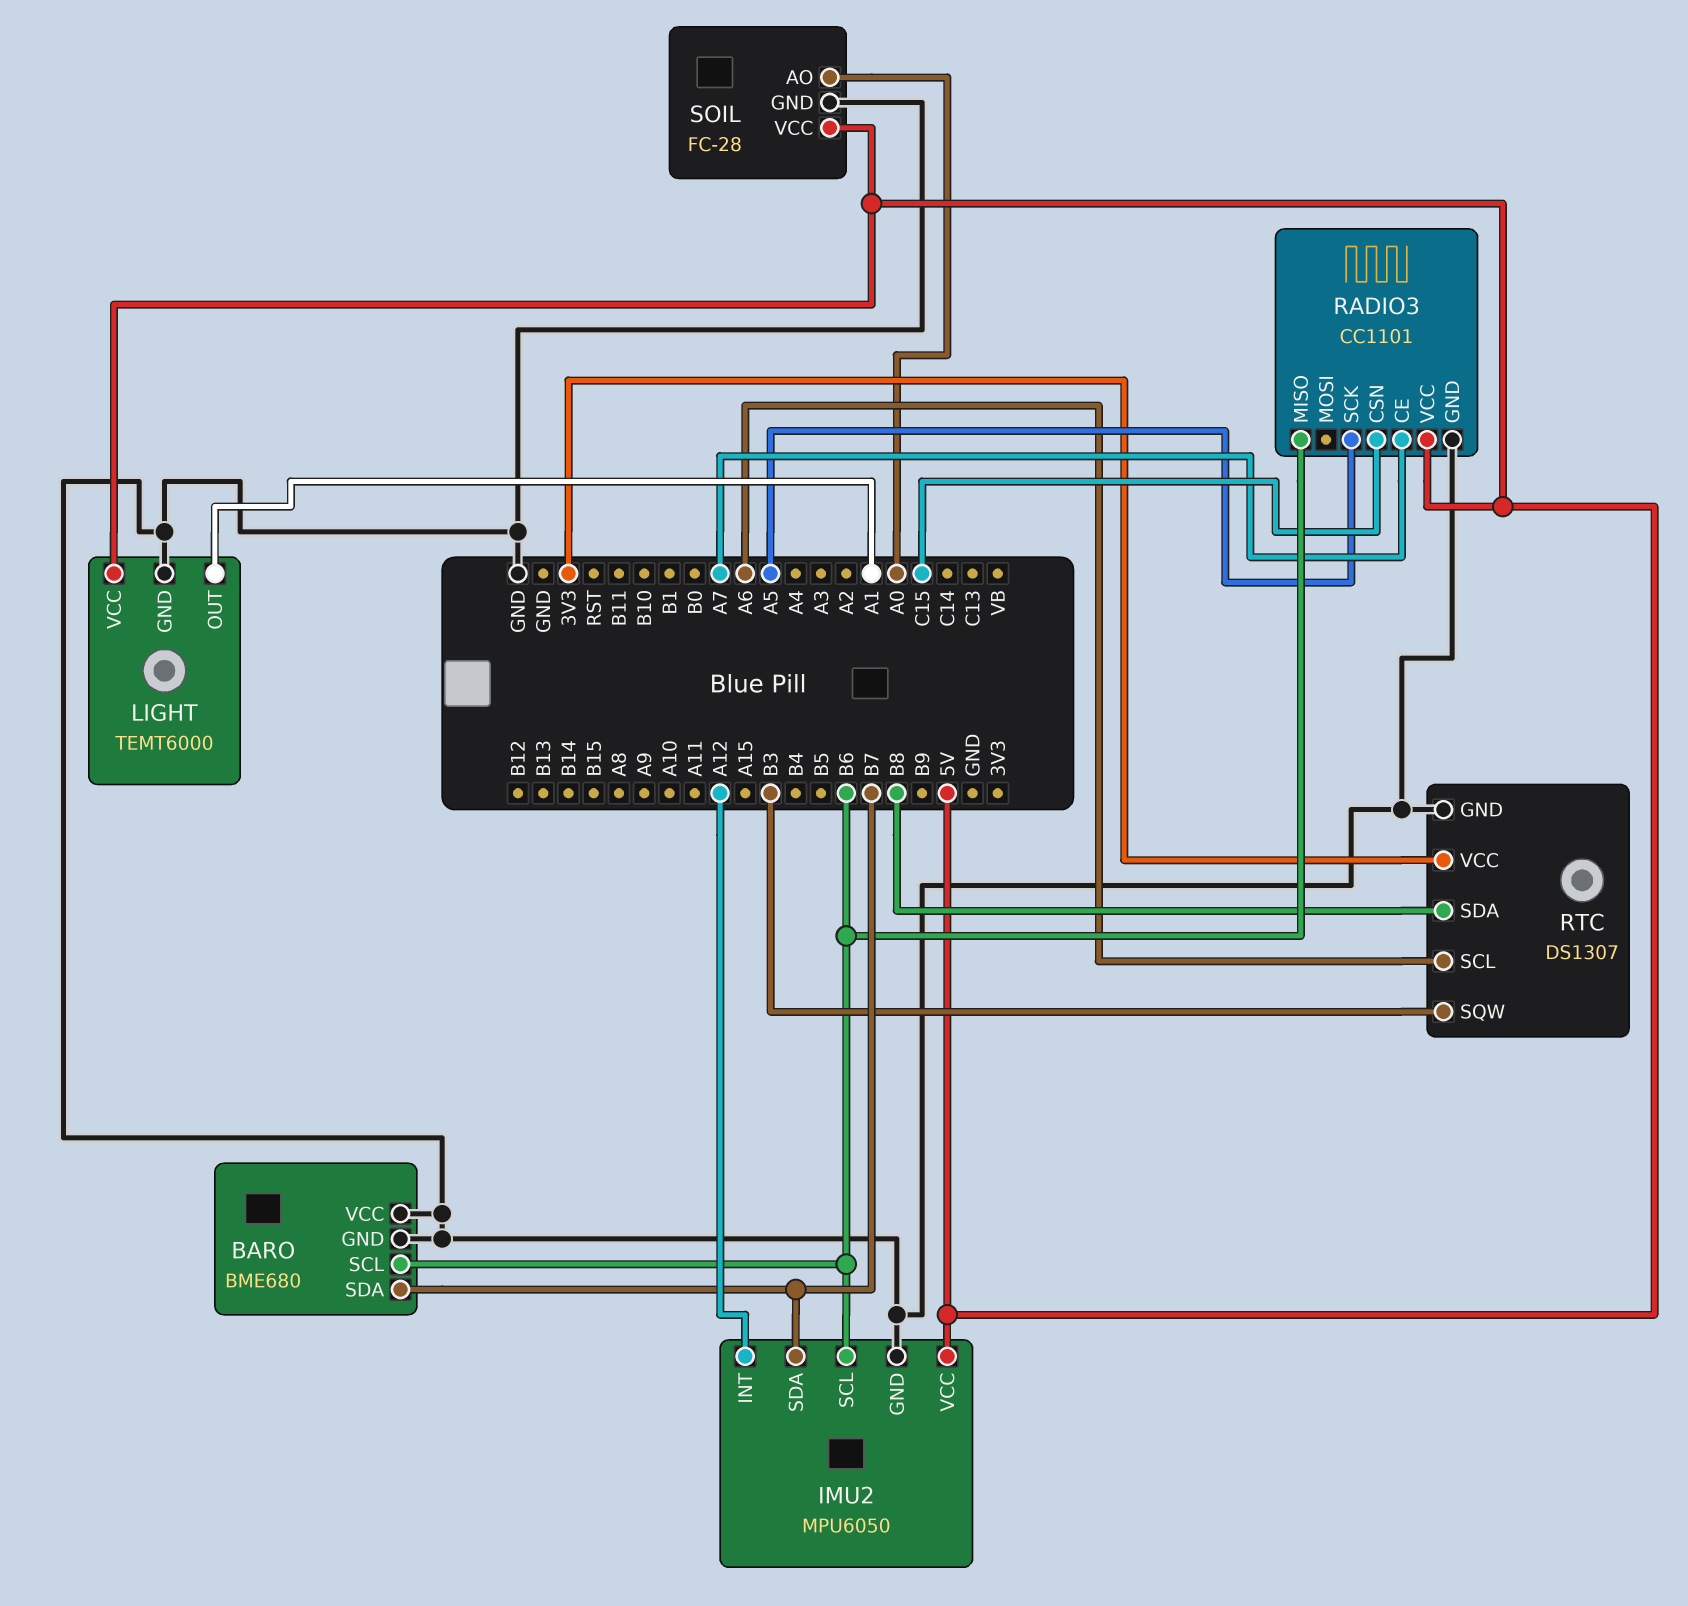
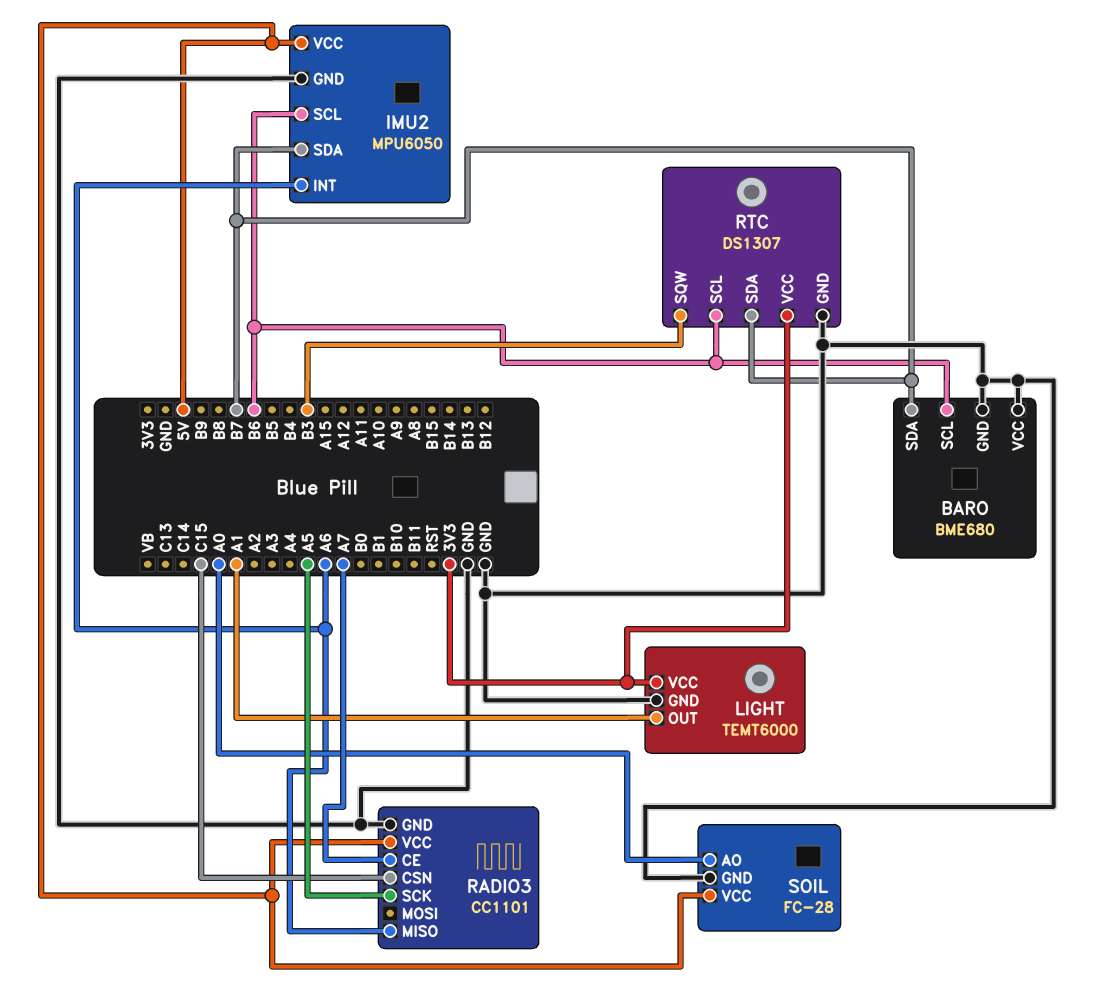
IMU2 pin INT: A12 -> A6
LIGHT pin VCC: 5V -> 3V3
RADIO3 pin MISO: B6 -> A6
RTC pin SCL: A6 -> B6
RTC pin SDA: B8 -> B7

